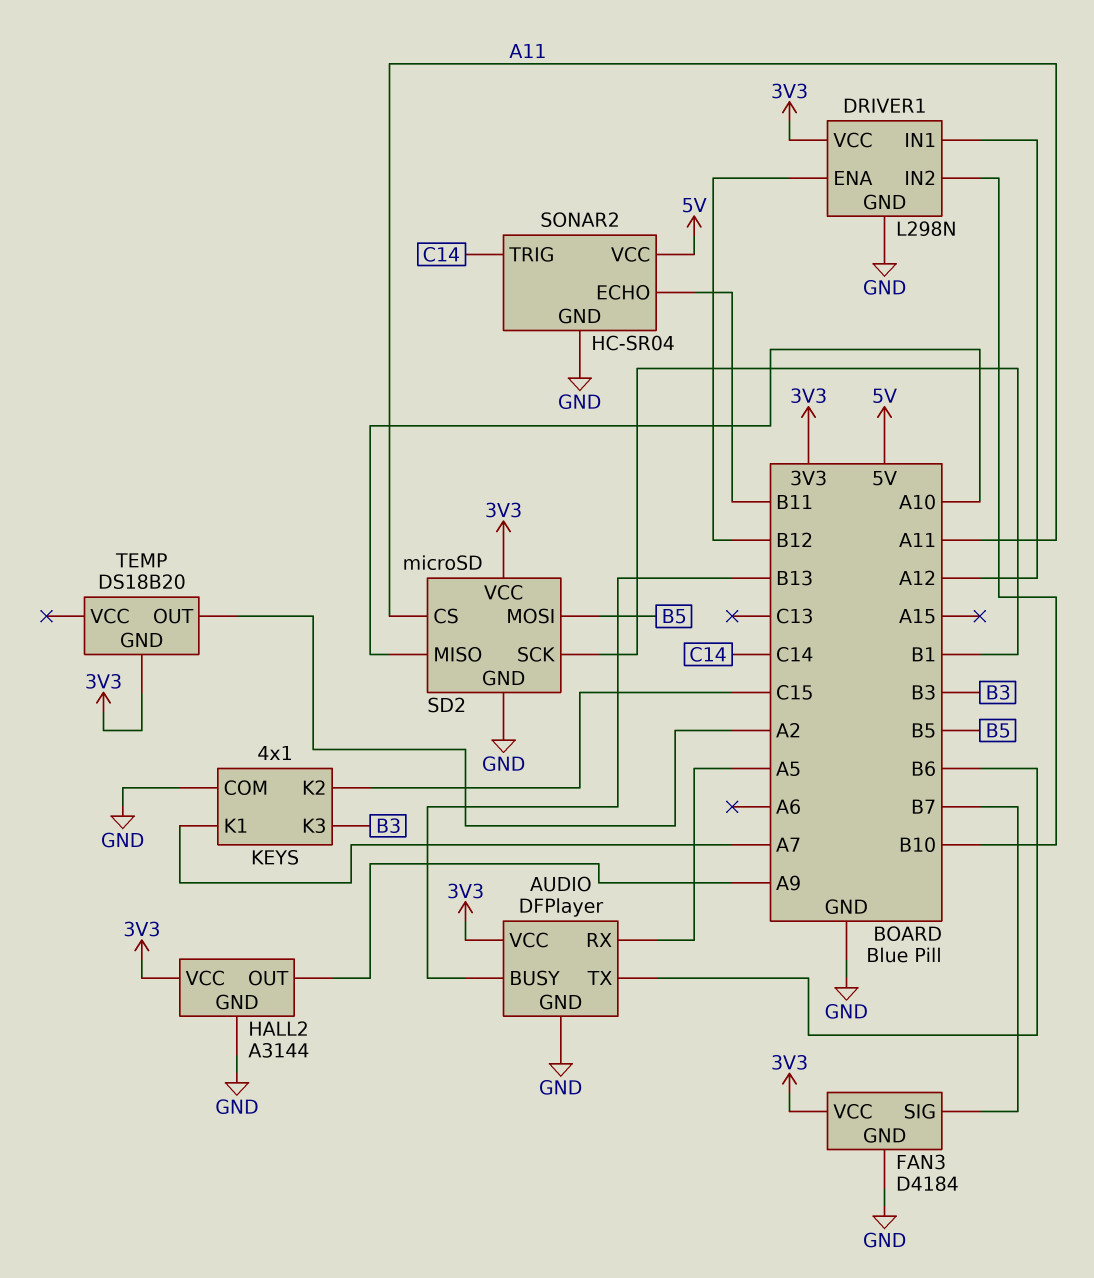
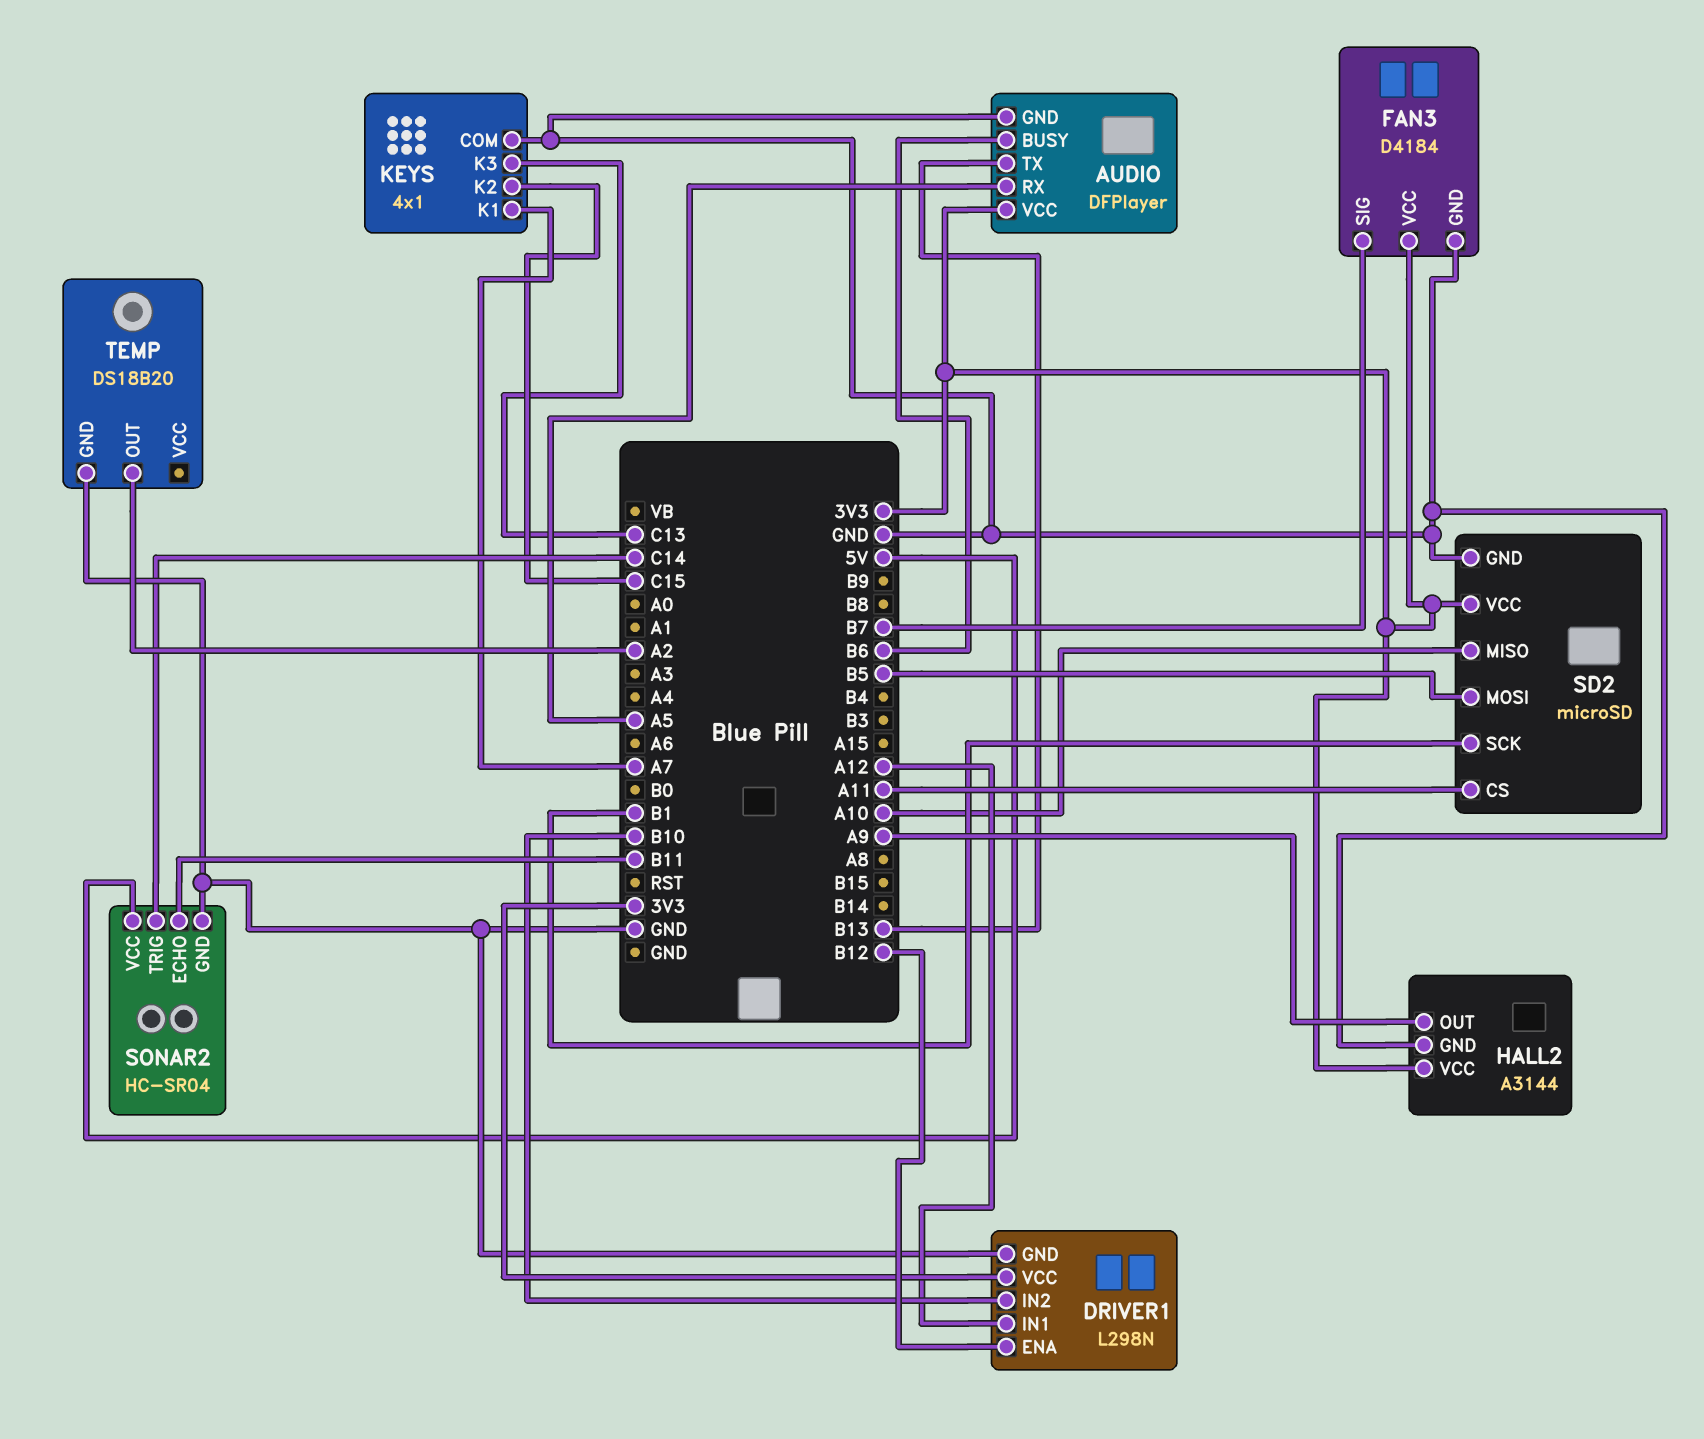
AUDIO pin BUSY: B13 -> B6
AUDIO pin TX: B6 -> B13
KEYS pin K3: B3 -> C13
TEMP pin GND: 3V3 -> GND

